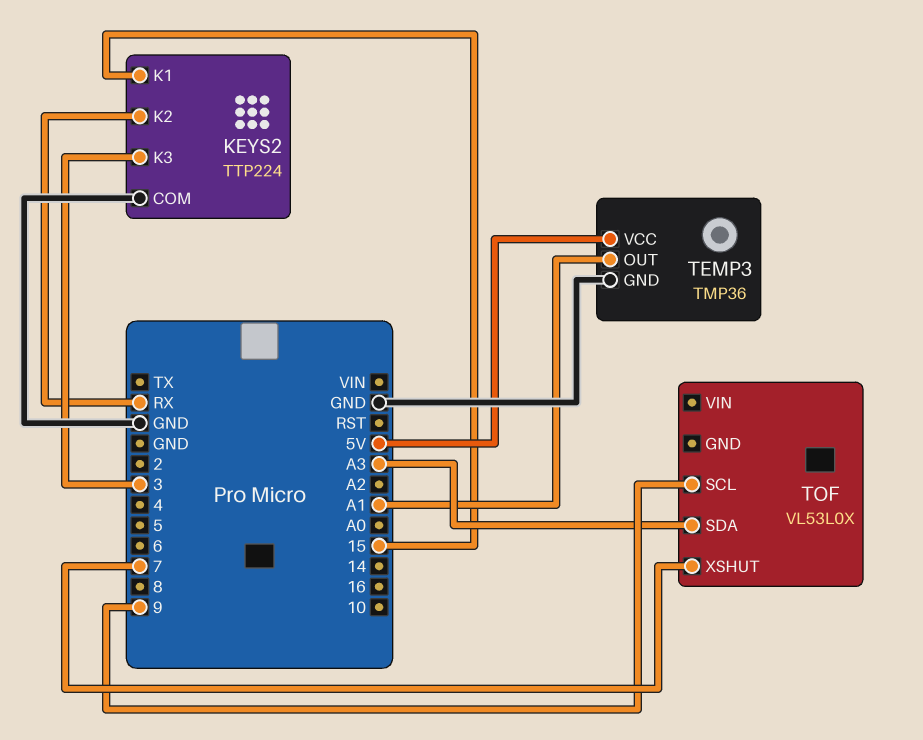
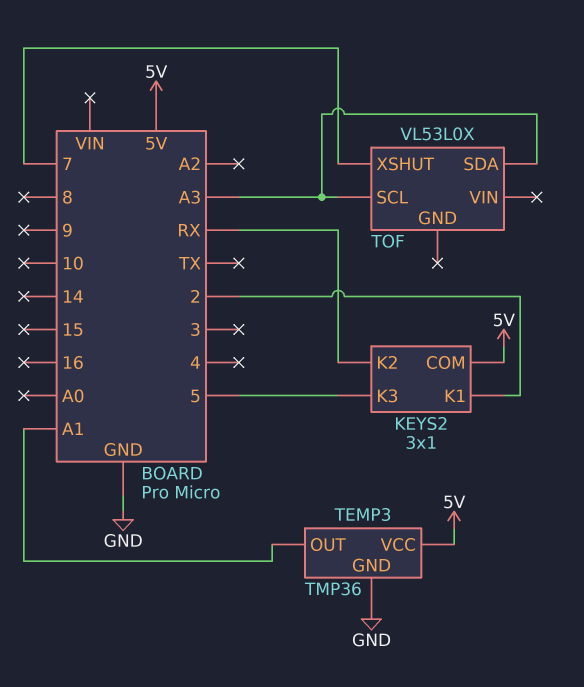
KEYS2: TTP224 -> 3x1
KEYS2 pin COM: GND -> 5V
KEYS2 pin K1: 15 -> 2
KEYS2 pin K3: 3 -> 5
TOF pin SCL: 9 -> A3

